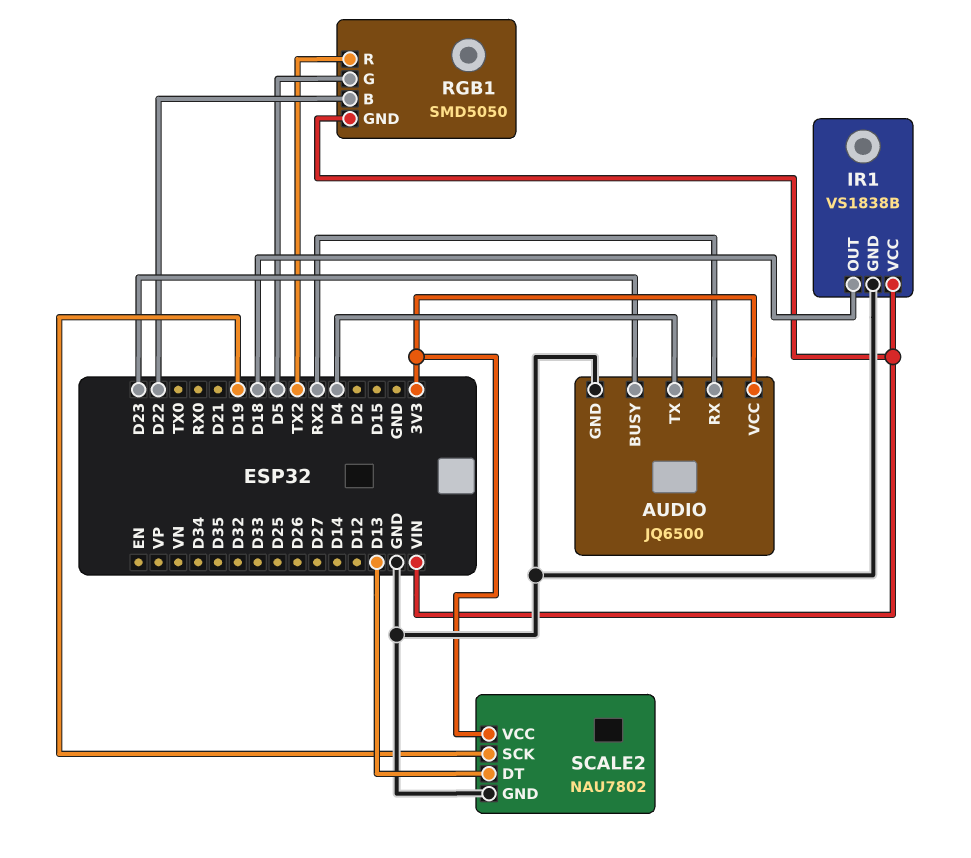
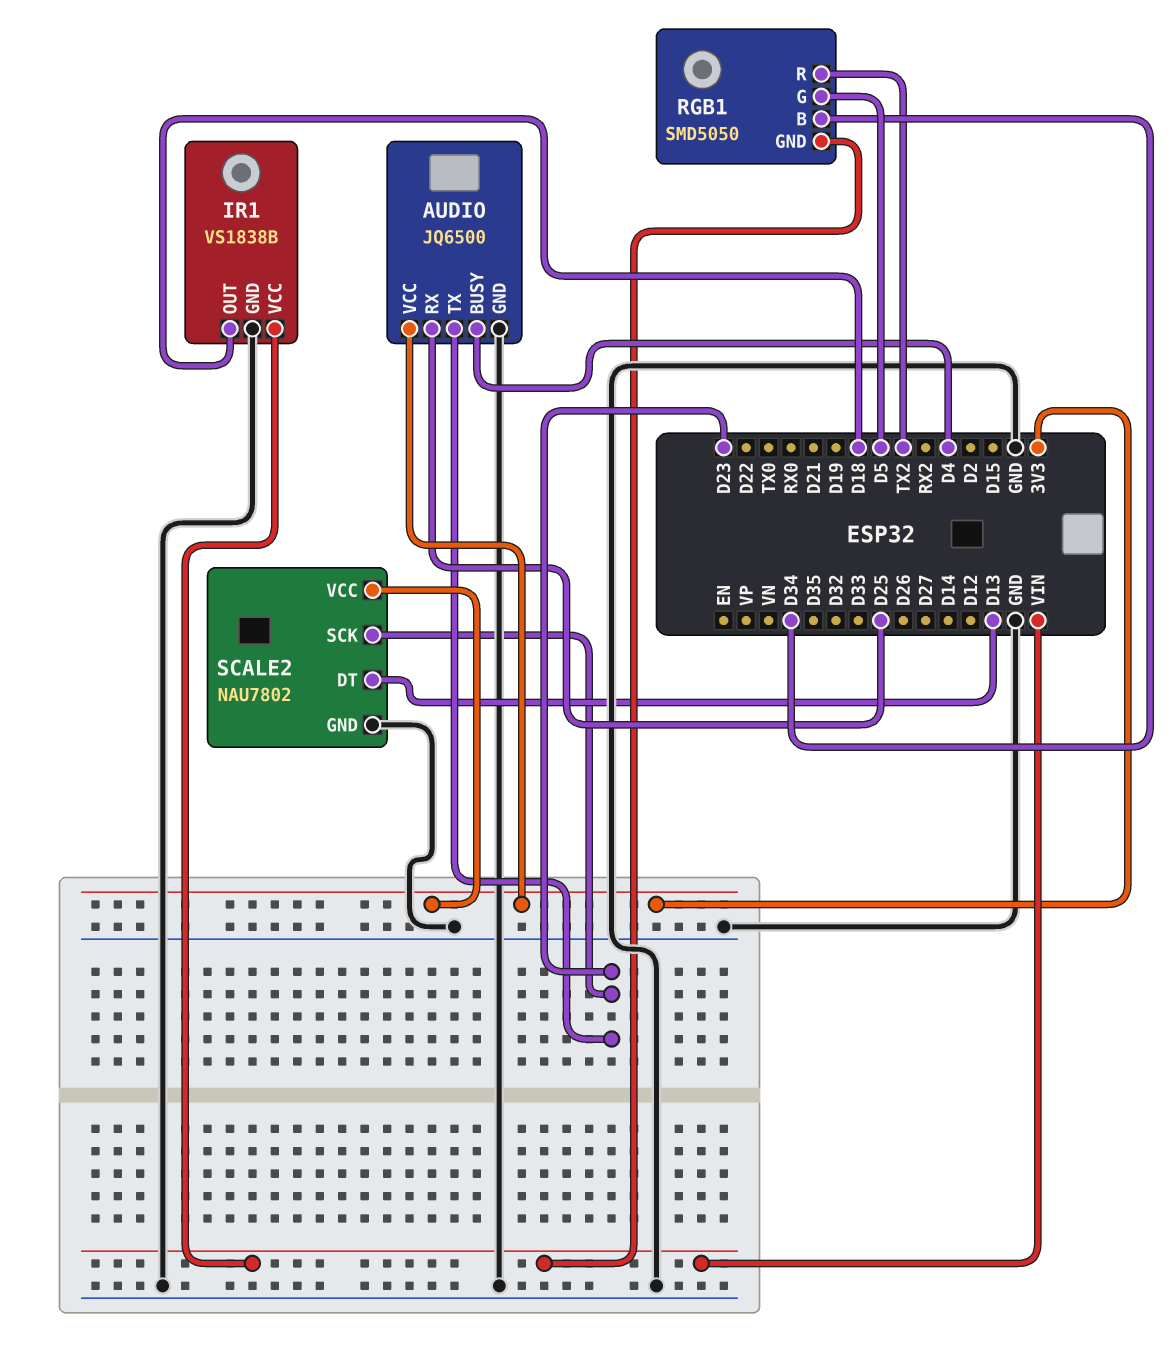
AUDIO pin BUSY: D23 -> D4
AUDIO pin RX: RX2 -> D25
AUDIO pin TX: D4 -> D23
RGB1 pin B: D22 -> D34
SCALE2 pin SCK: D19 -> D23

